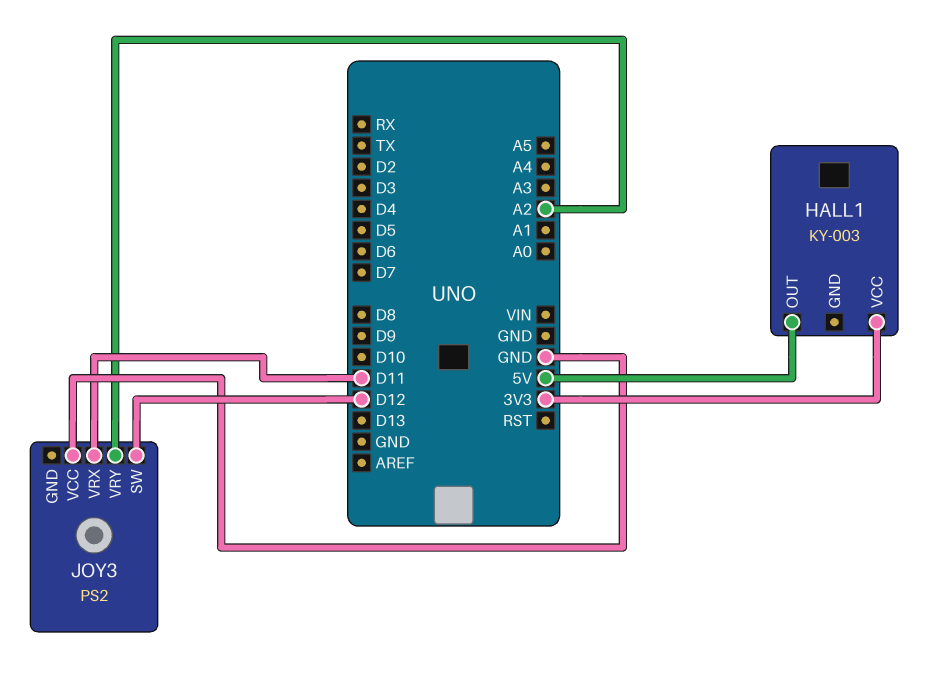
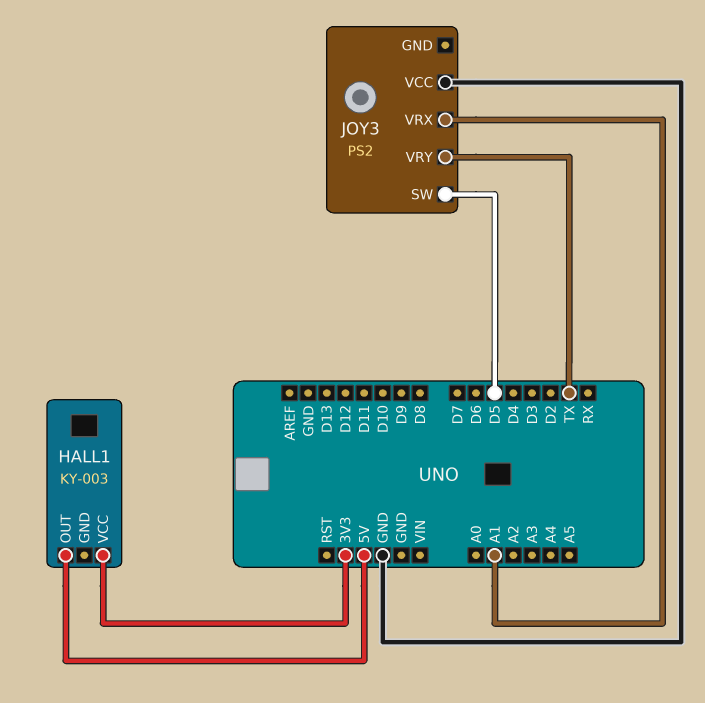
JOY3 pin SW: D12 -> D5
JOY3 pin VRX: D11 -> A1
JOY3 pin VRY: A2 -> TX

